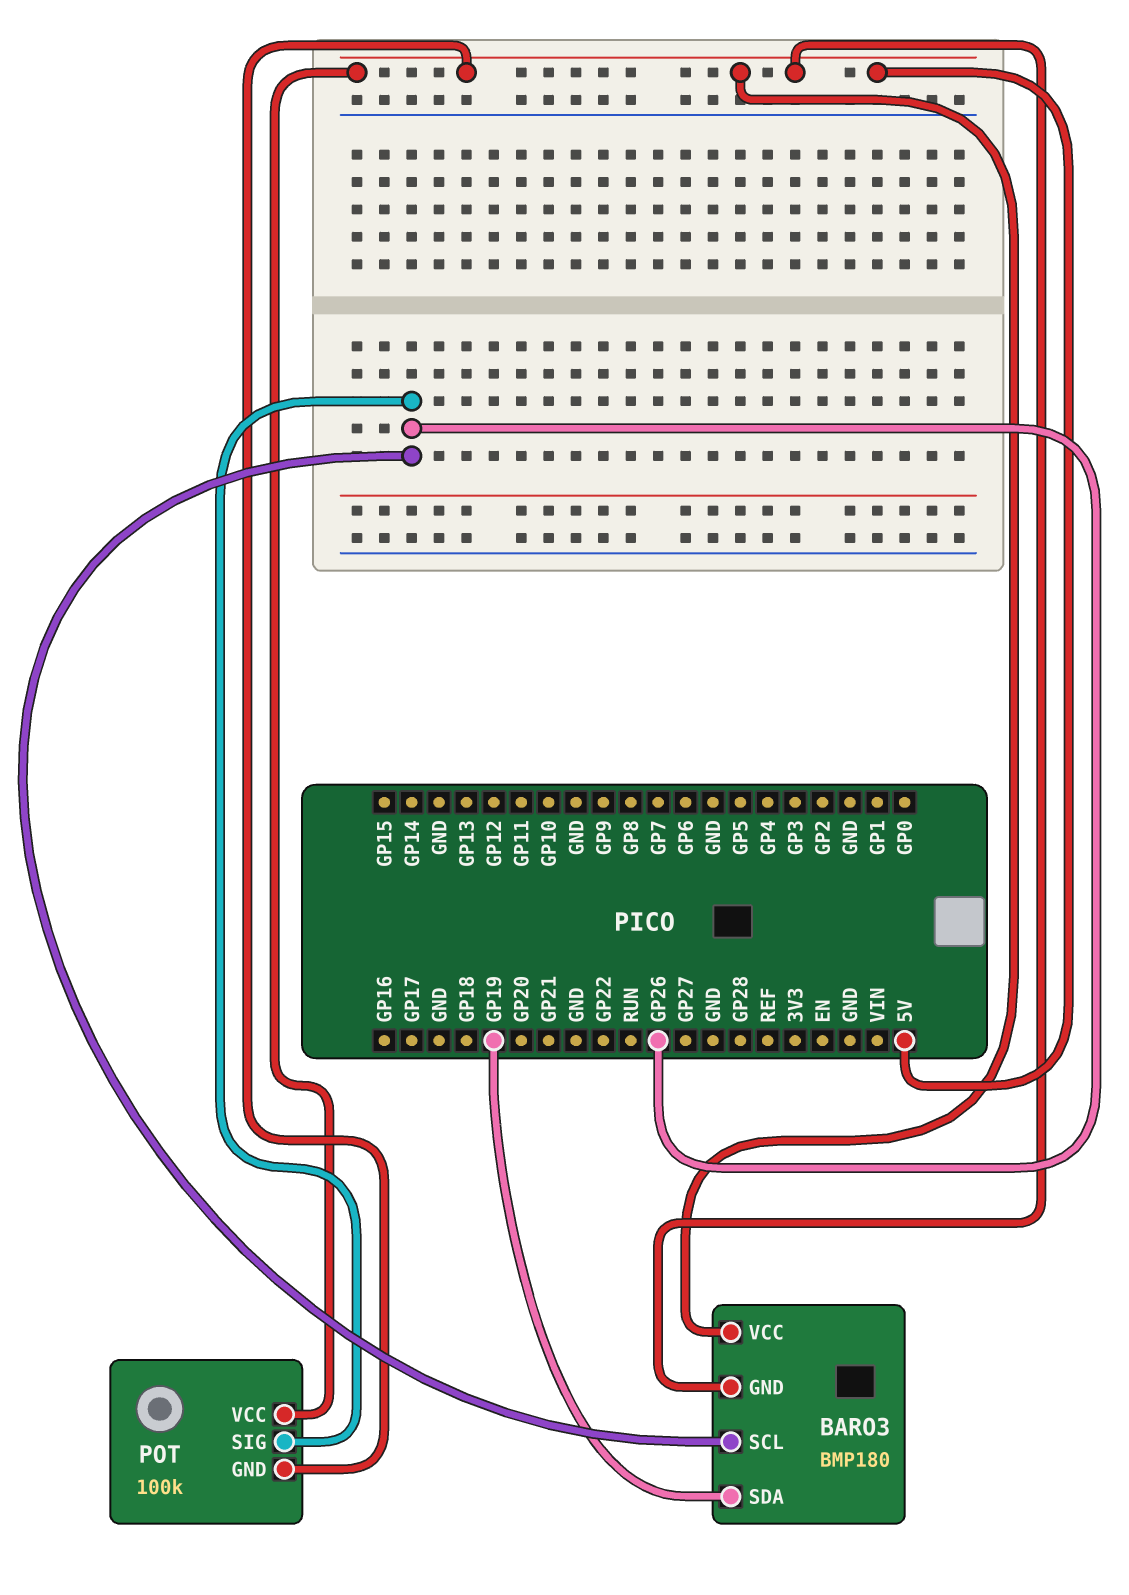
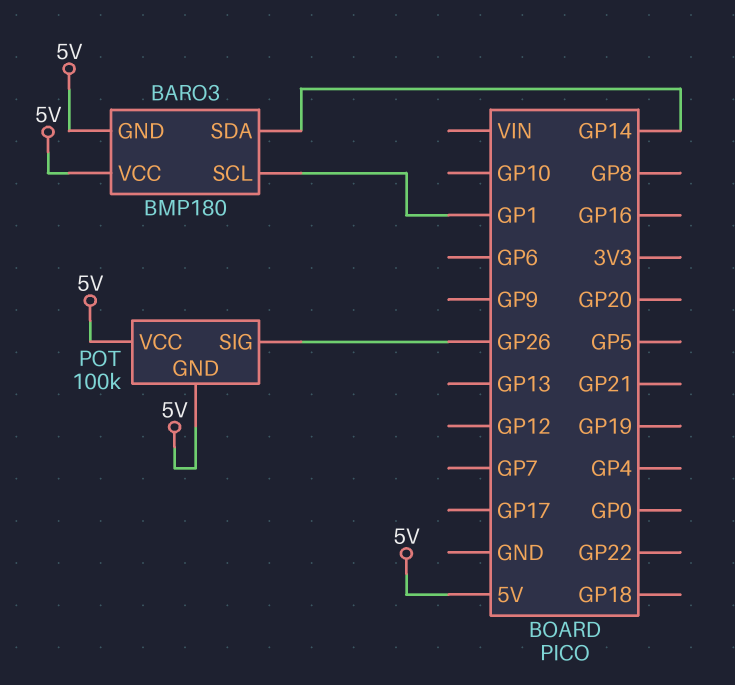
BARO3 pin SCL: GP26 -> GP1
BARO3 pin SDA: GP19 -> GP14

